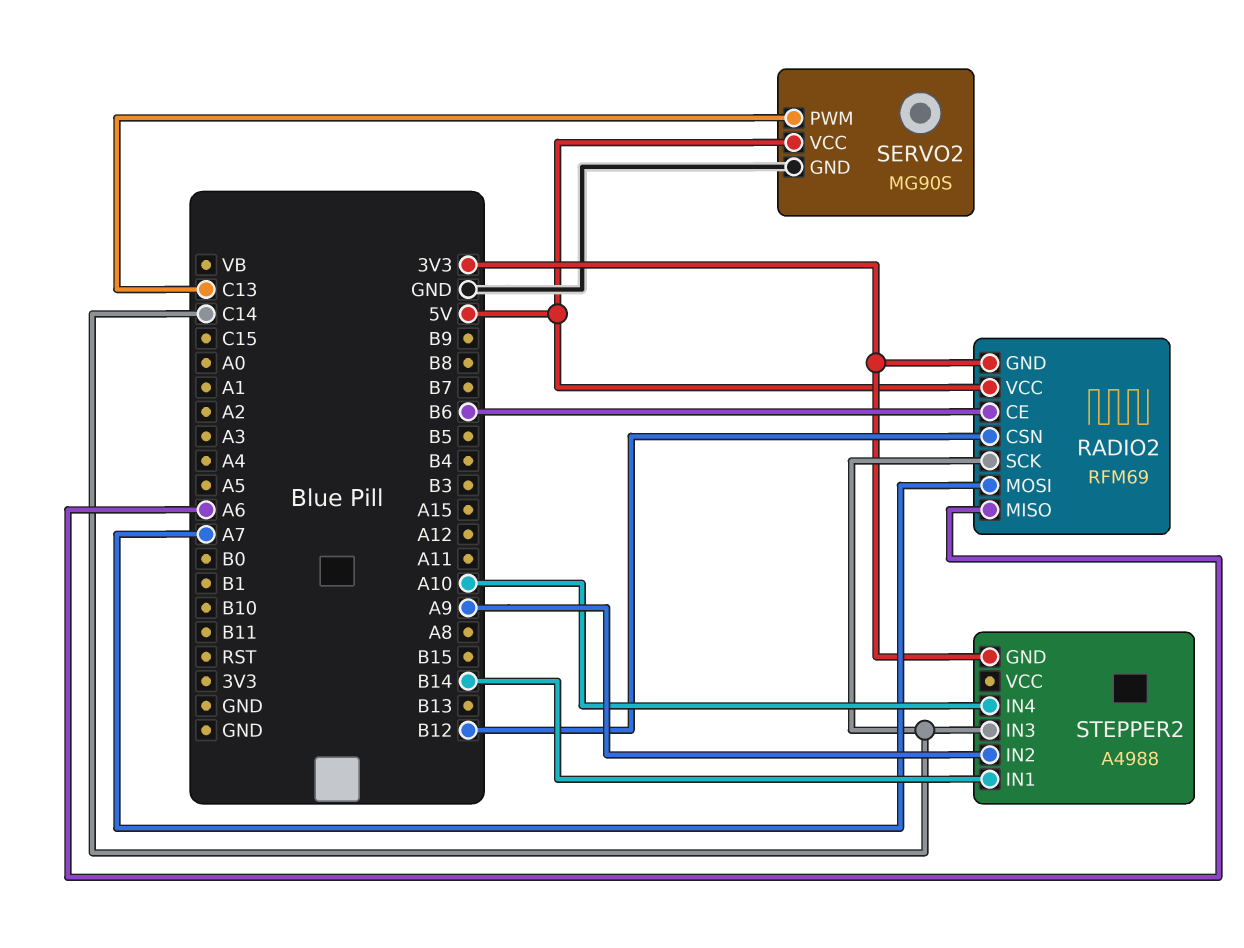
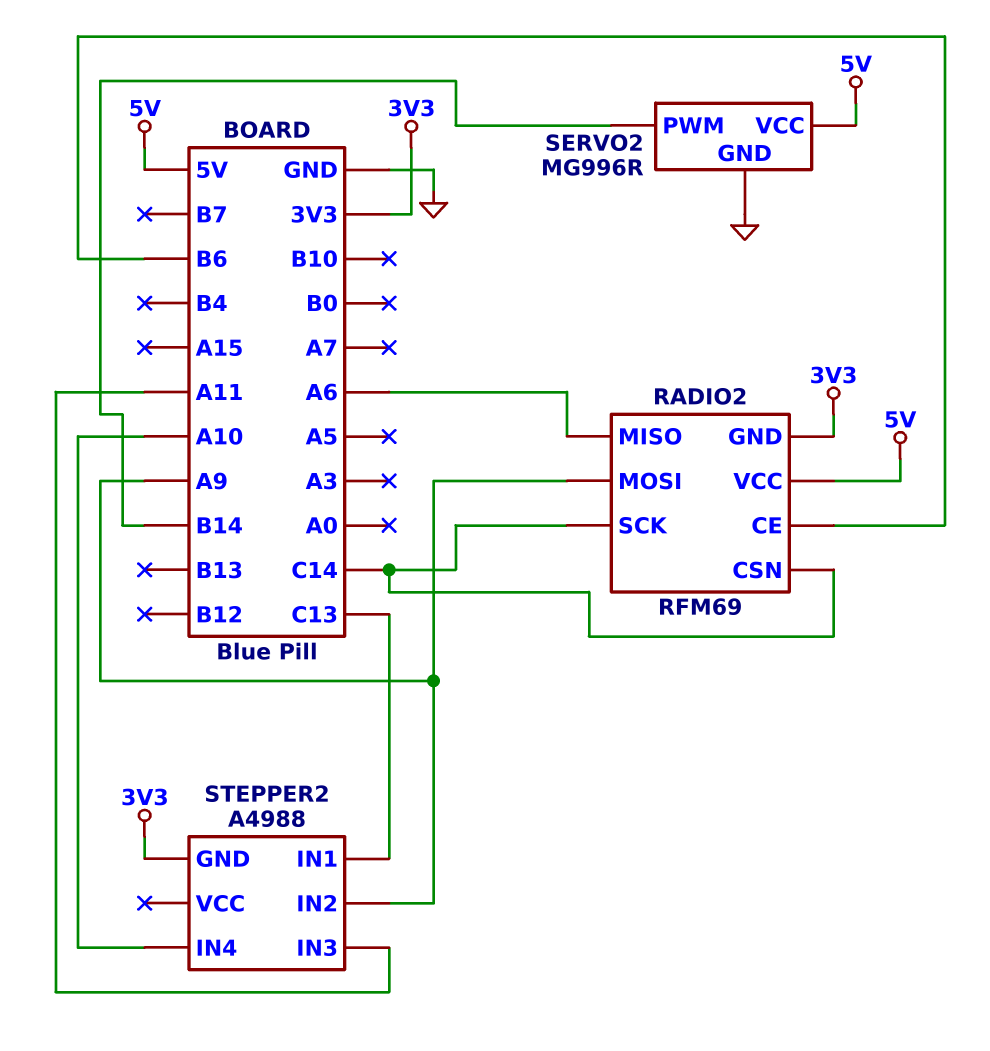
RADIO2 pin CSN: B12 -> C14
RADIO2 pin MOSI: A7 -> A9
SERVO2: MG90S -> MG996R
SERVO2 pin PWM: C13 -> B14
STEPPER2 pin IN1: B14 -> C13
STEPPER2 pin IN3: C14 -> A11

